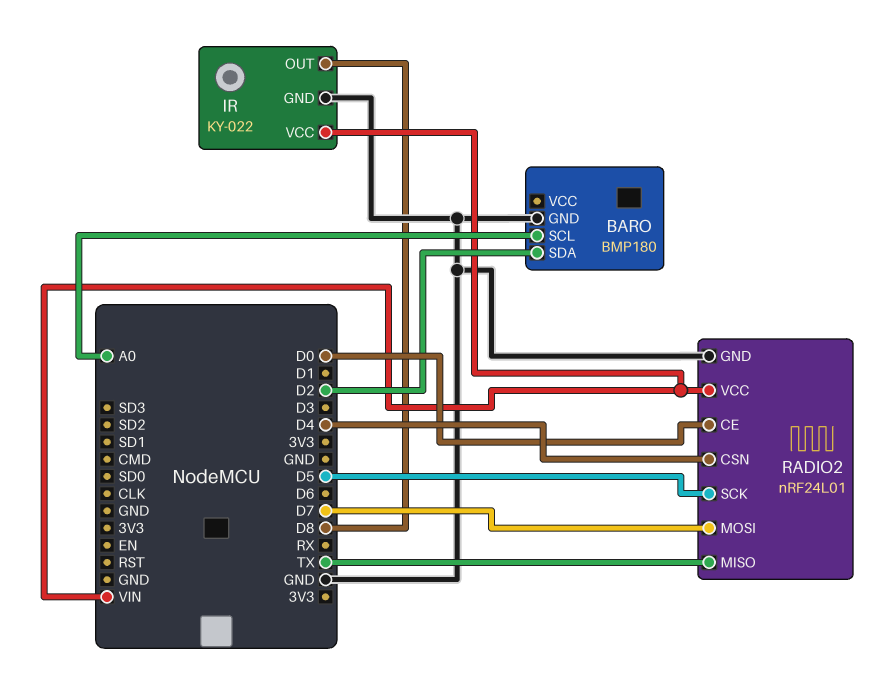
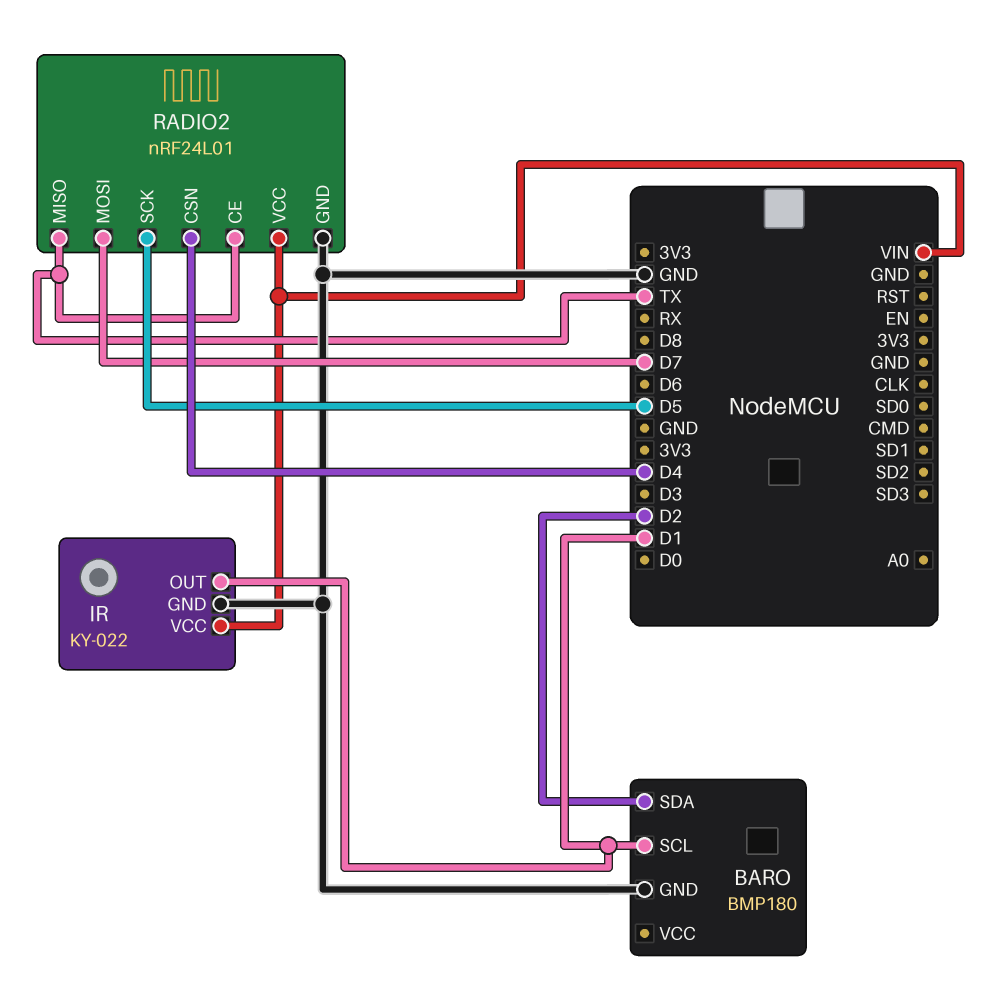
BARO pin SCL: A0 -> D1
IR pin OUT: D8 -> D1
RADIO2 pin CE: D0 -> TX

